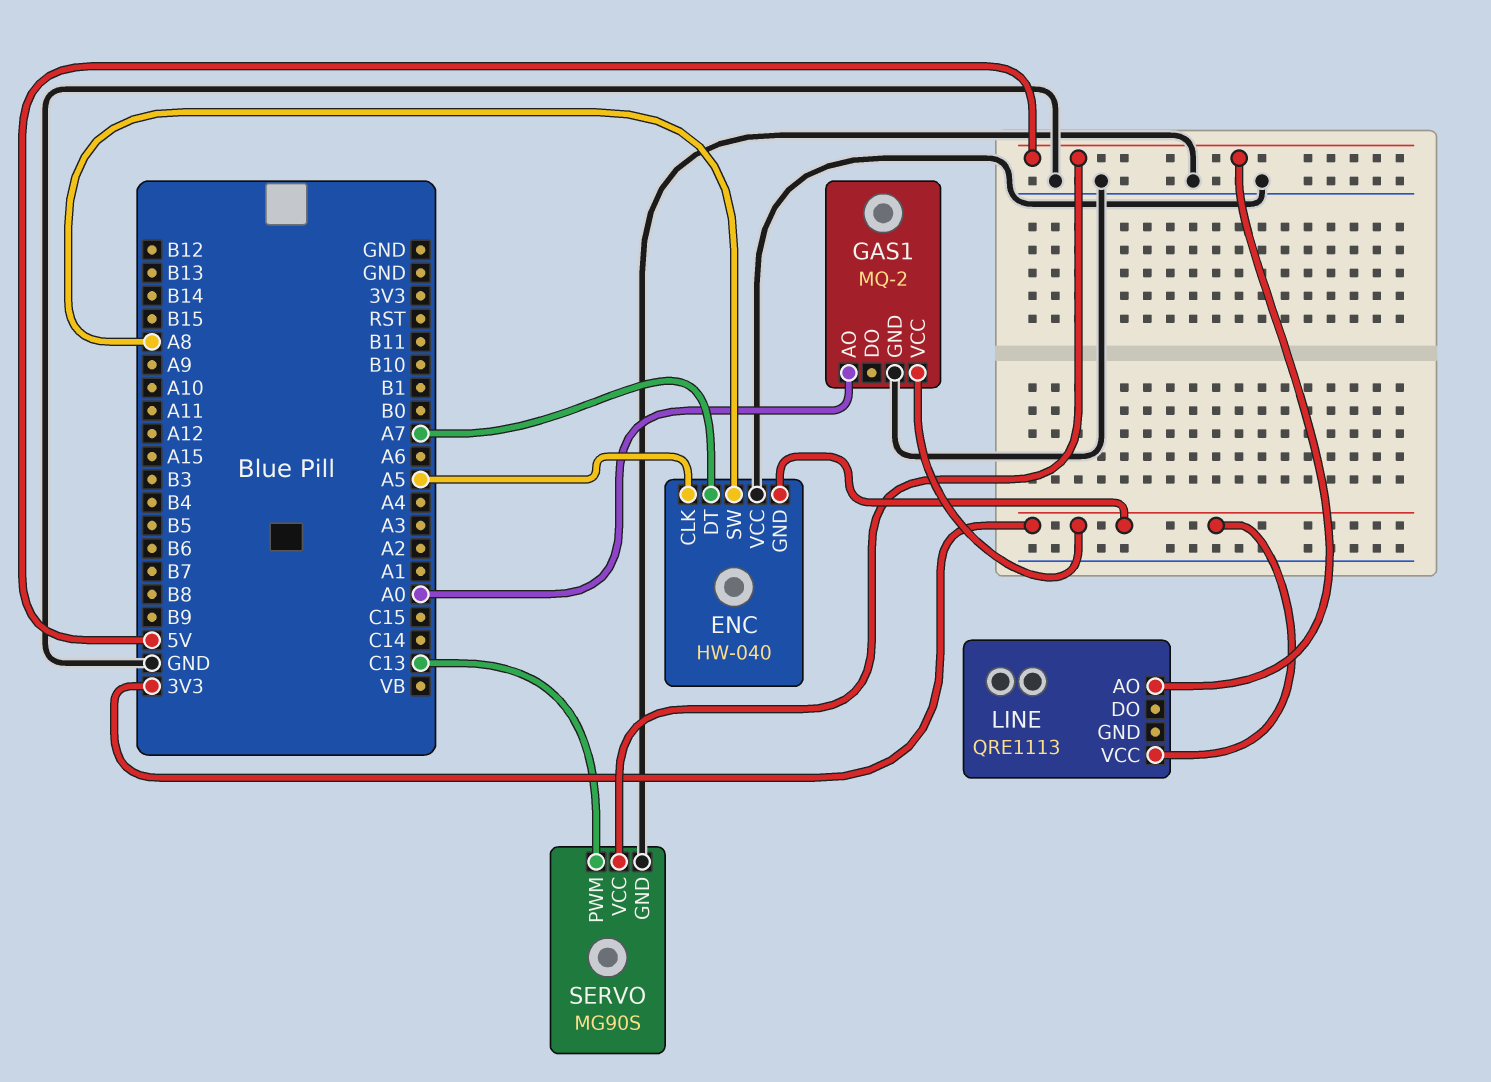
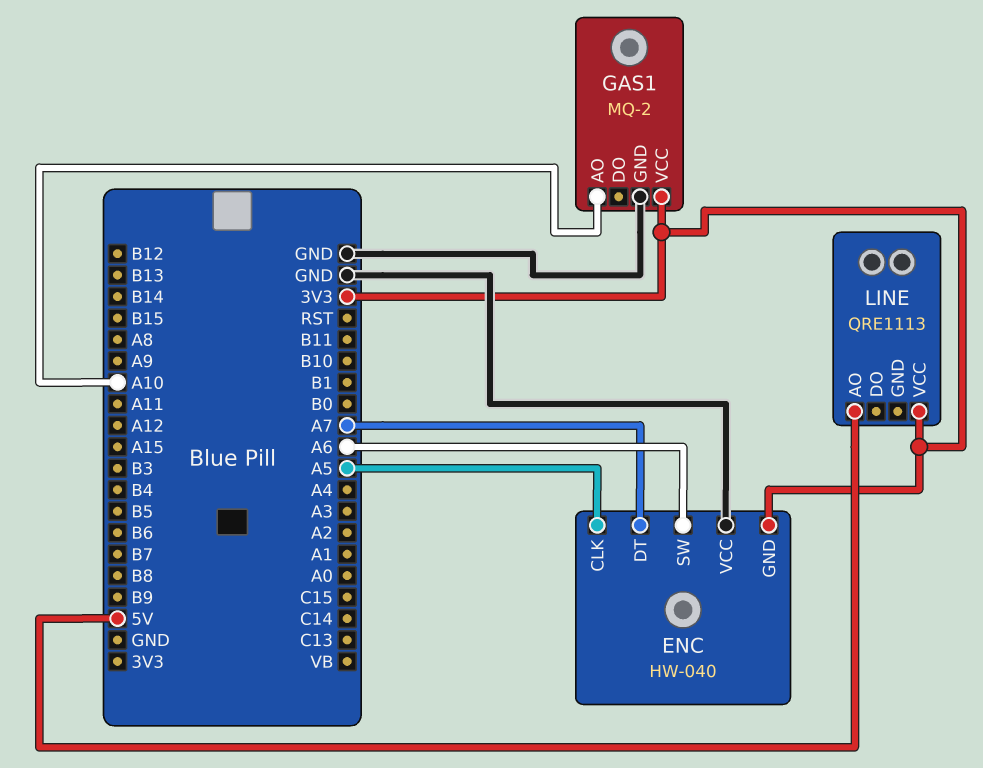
ENC pin SW: A8 -> A6
GAS1 pin AO: A0 -> A10
SERVO: MG90S -> none
SERVO pin GND: GND -> none
SERVO pin PWM: C13 -> none
SERVO pin VCC: 5V -> none

